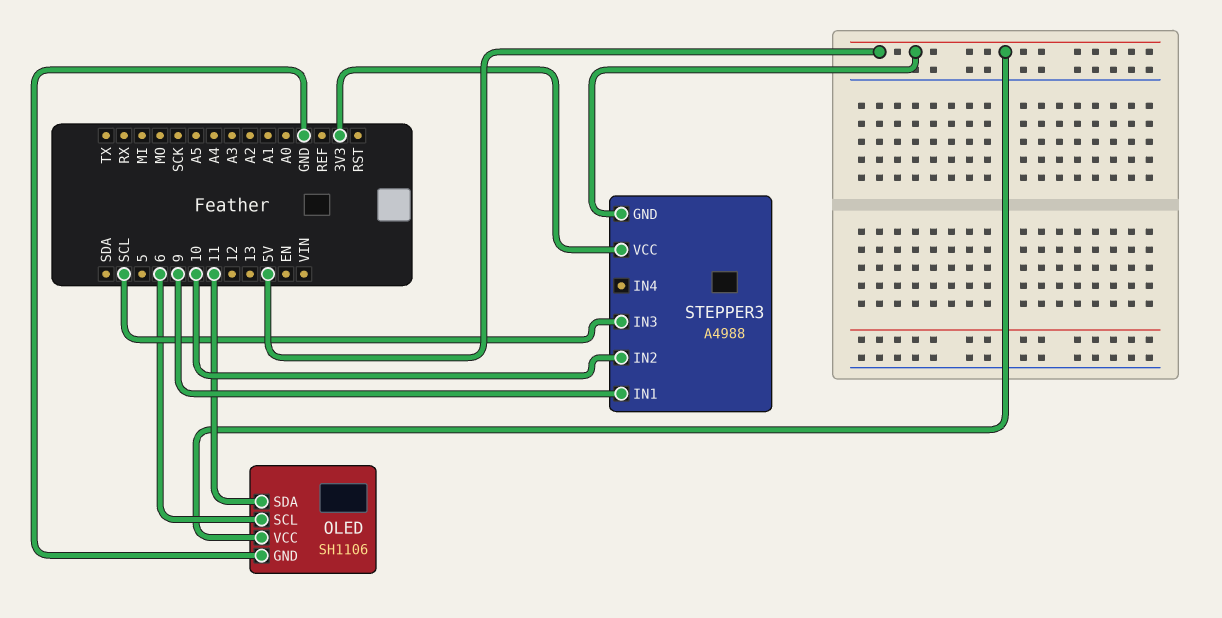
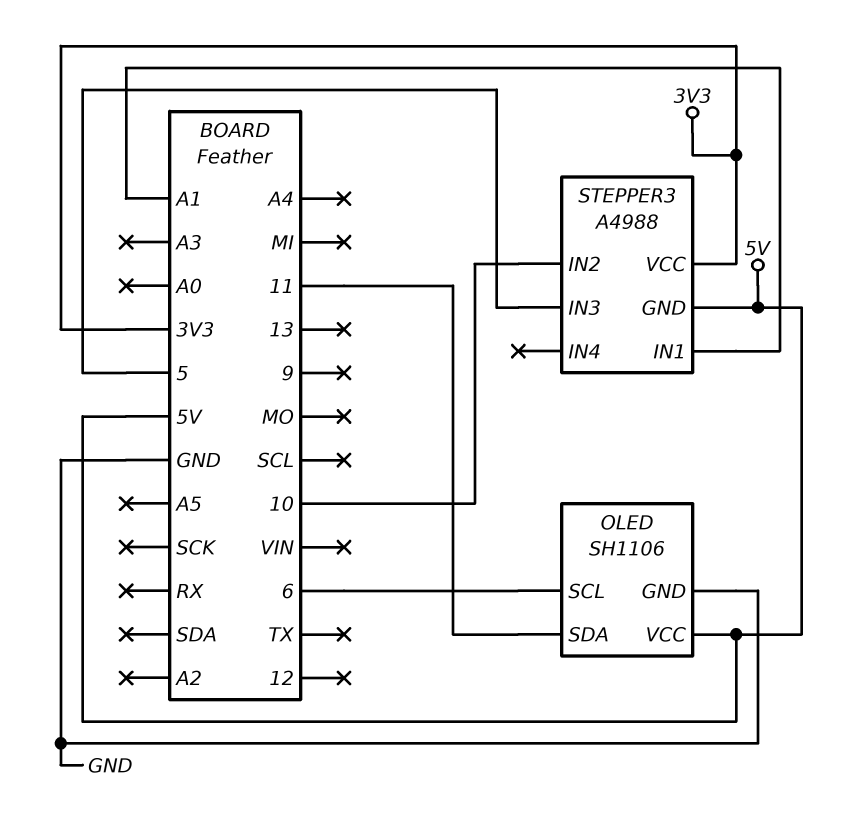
STEPPER3 pin IN1: 9 -> A1
STEPPER3 pin IN3: SCL -> 5

